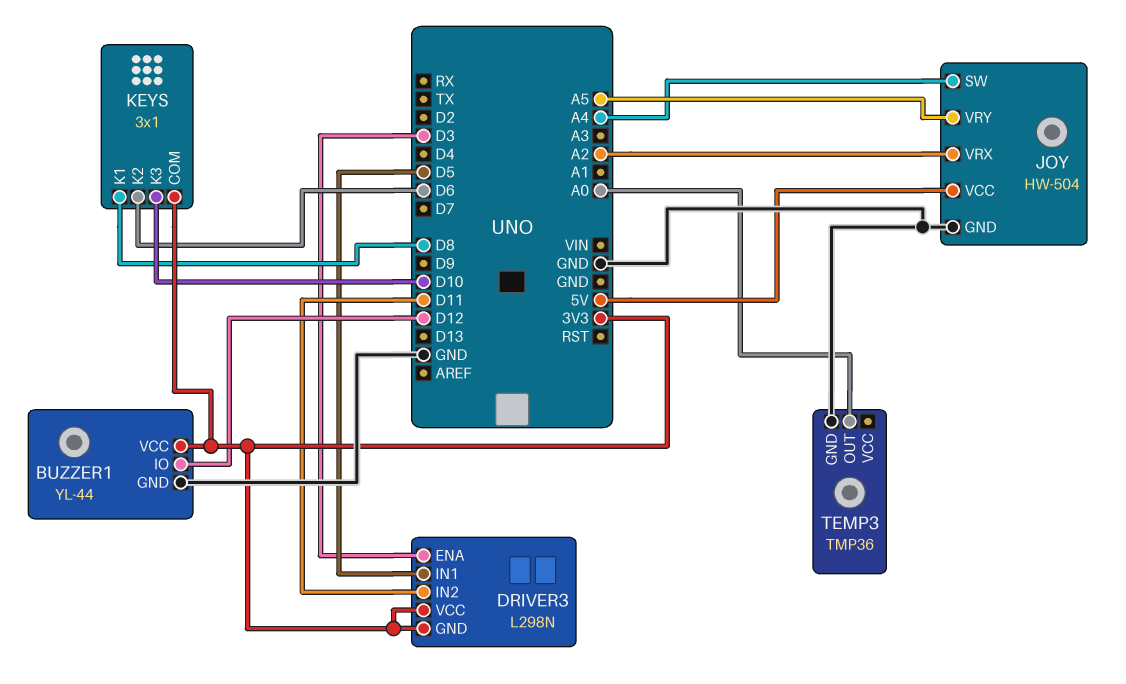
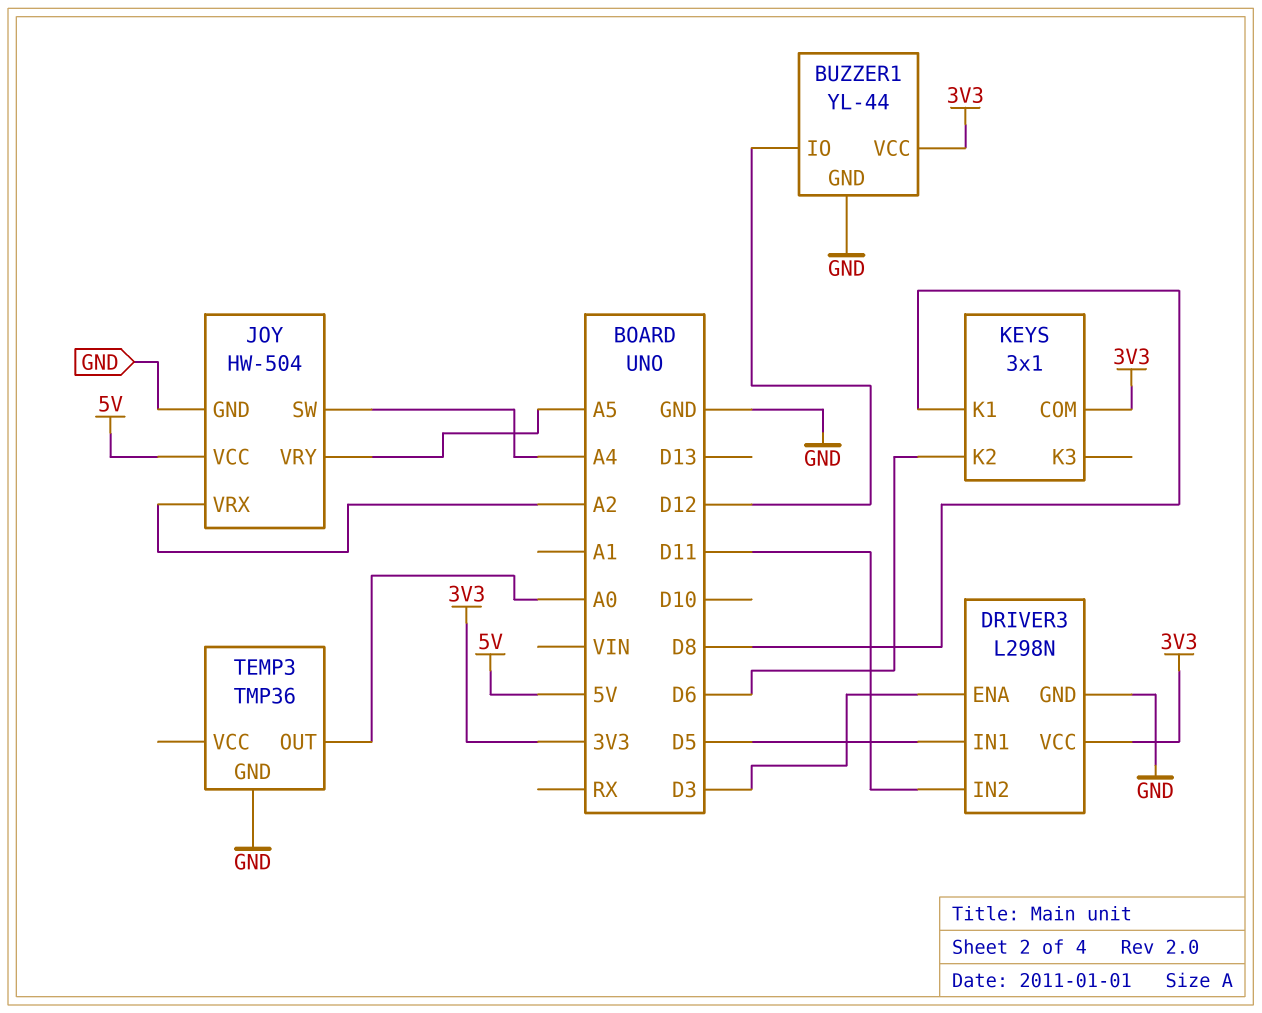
DRIVER3 pin GND: 3V3 -> GND
KEYS pin K3: D10 -> none

